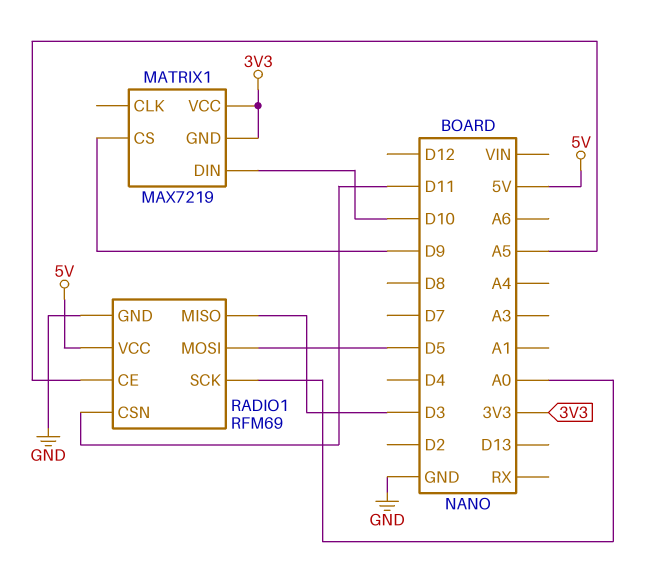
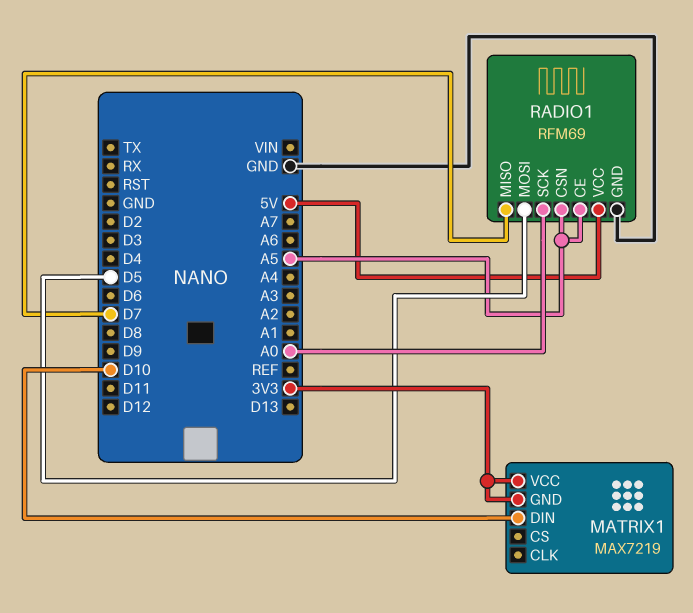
MATRIX1 pin CS: D9 -> none
RADIO1 pin CSN: D11 -> A5
RADIO1 pin MISO: D3 -> D7

